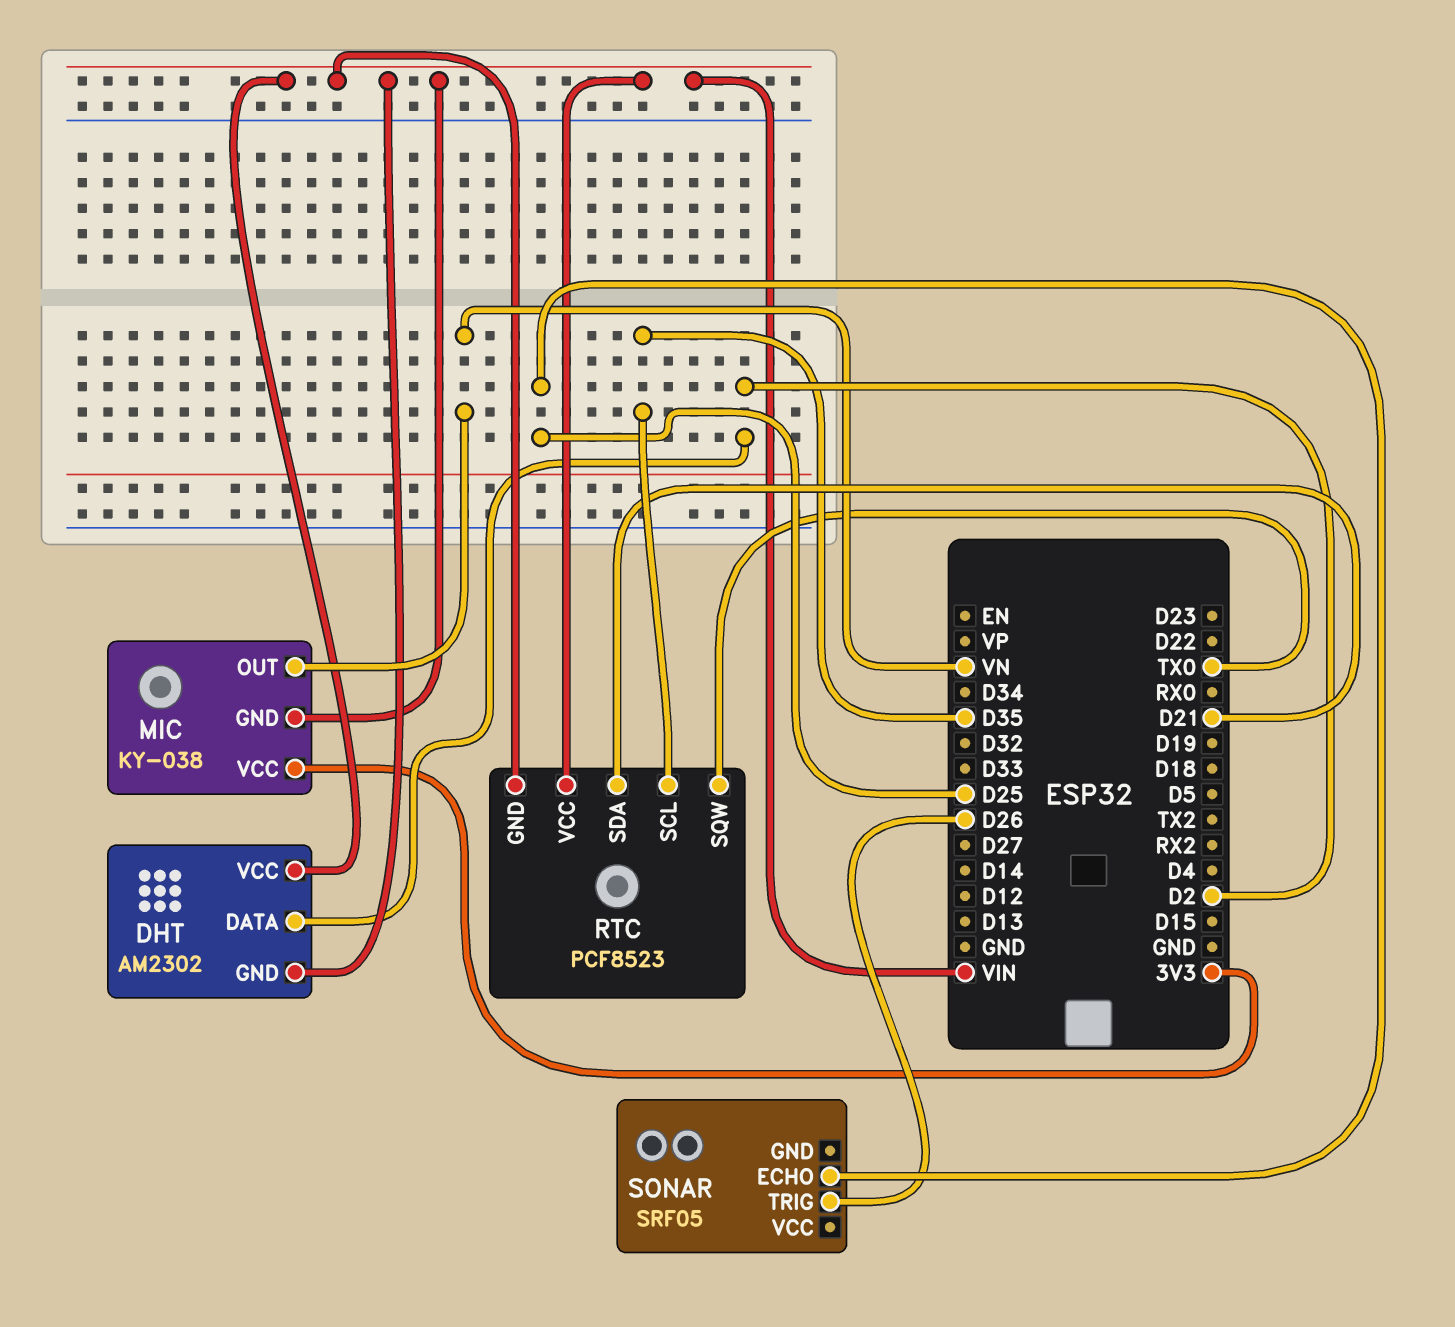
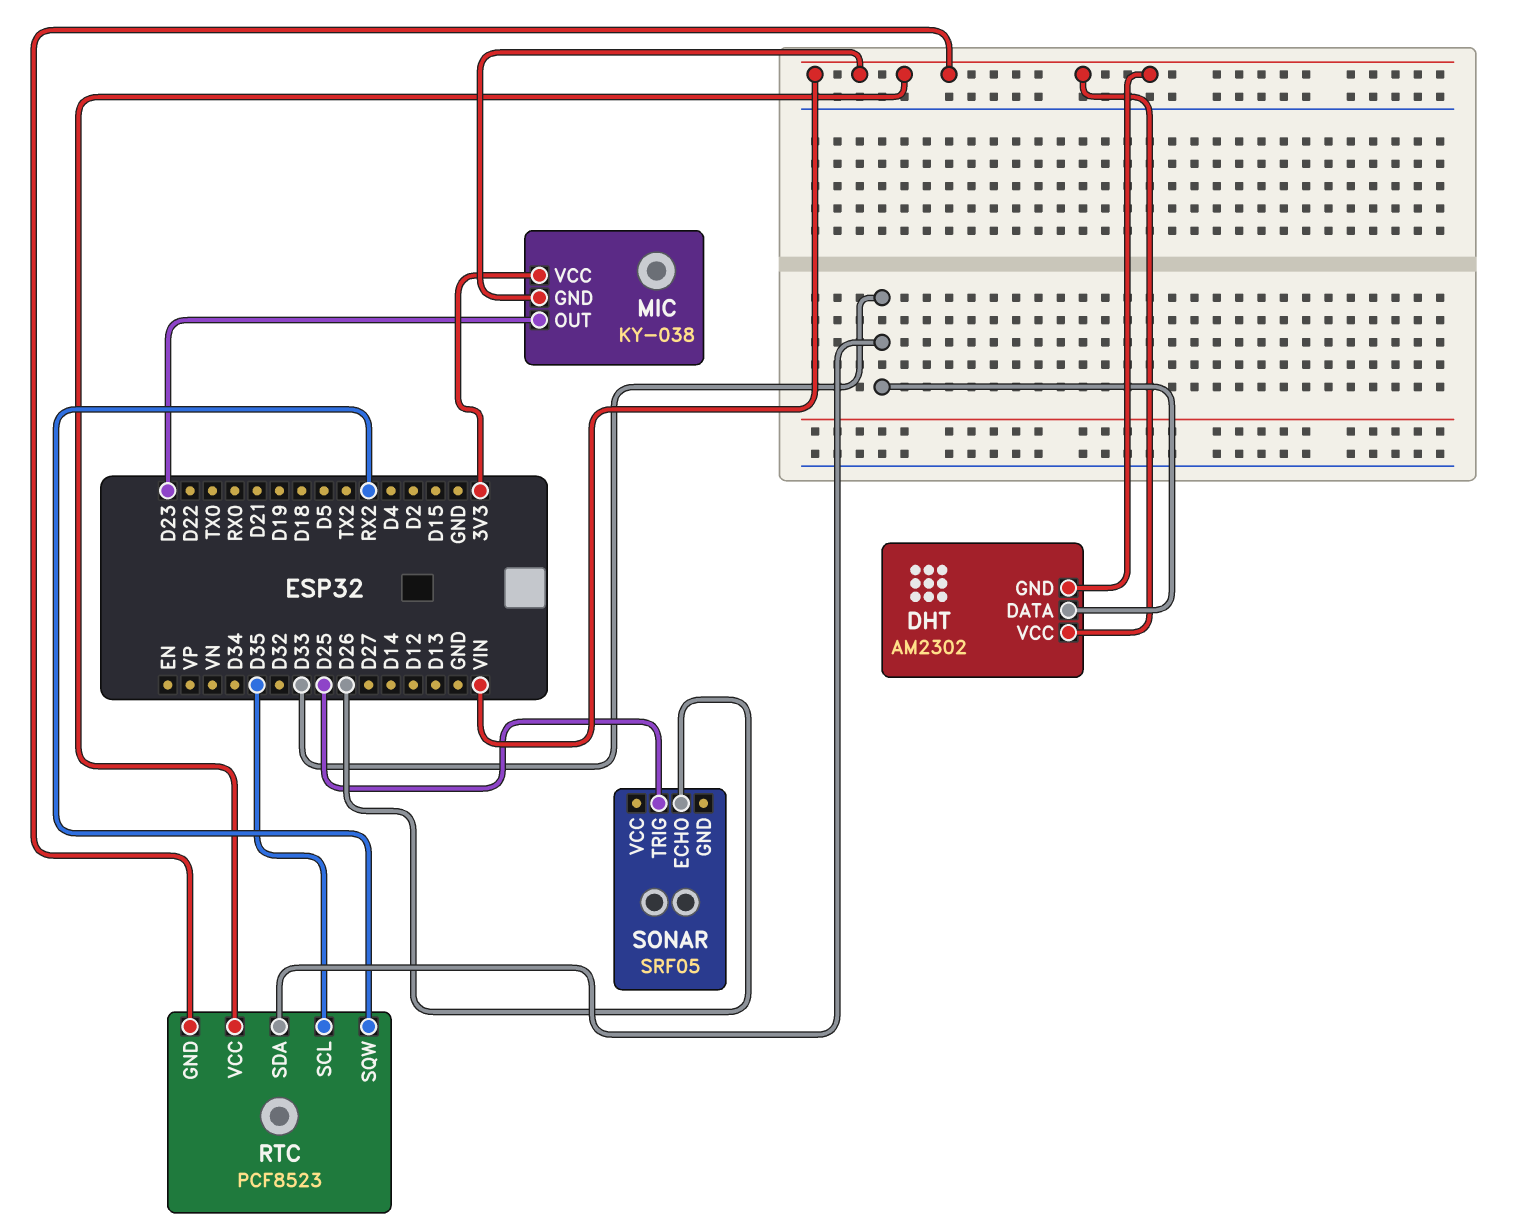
DHT pin DATA: D2 -> D33
MIC pin OUT: VN -> D23
RTC pin SDA: D21 -> D33
RTC pin SQW: TX0 -> RX2
SONAR pin ECHO: D25 -> D26
SONAR pin TRIG: D26 -> D25

